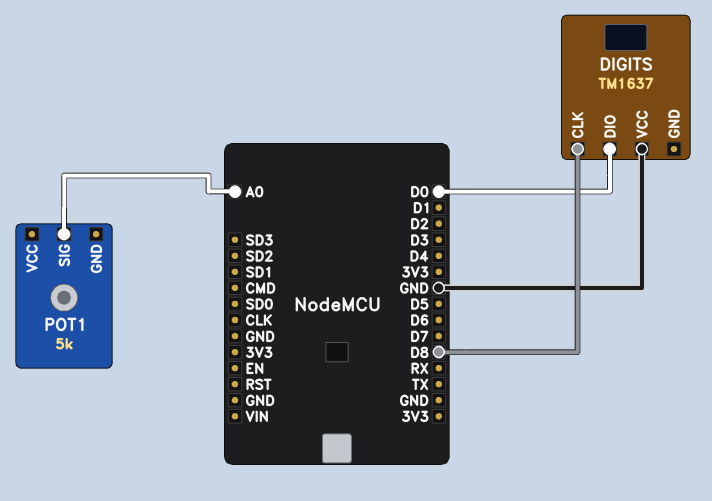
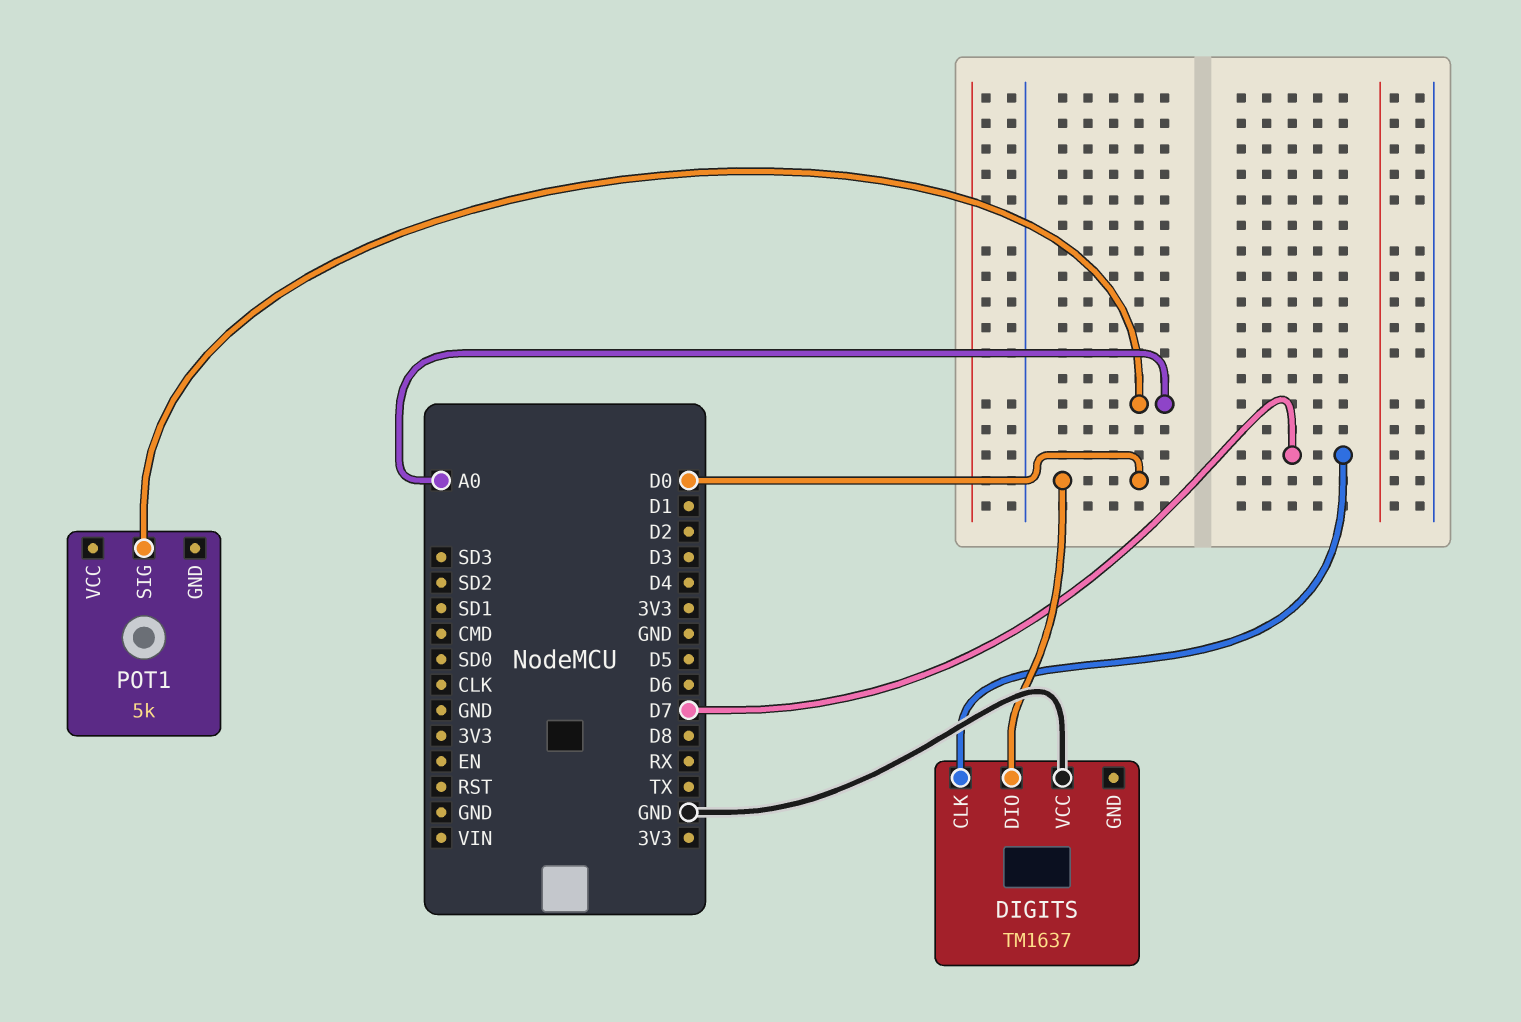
DIGITS pin CLK: D8 -> D7

